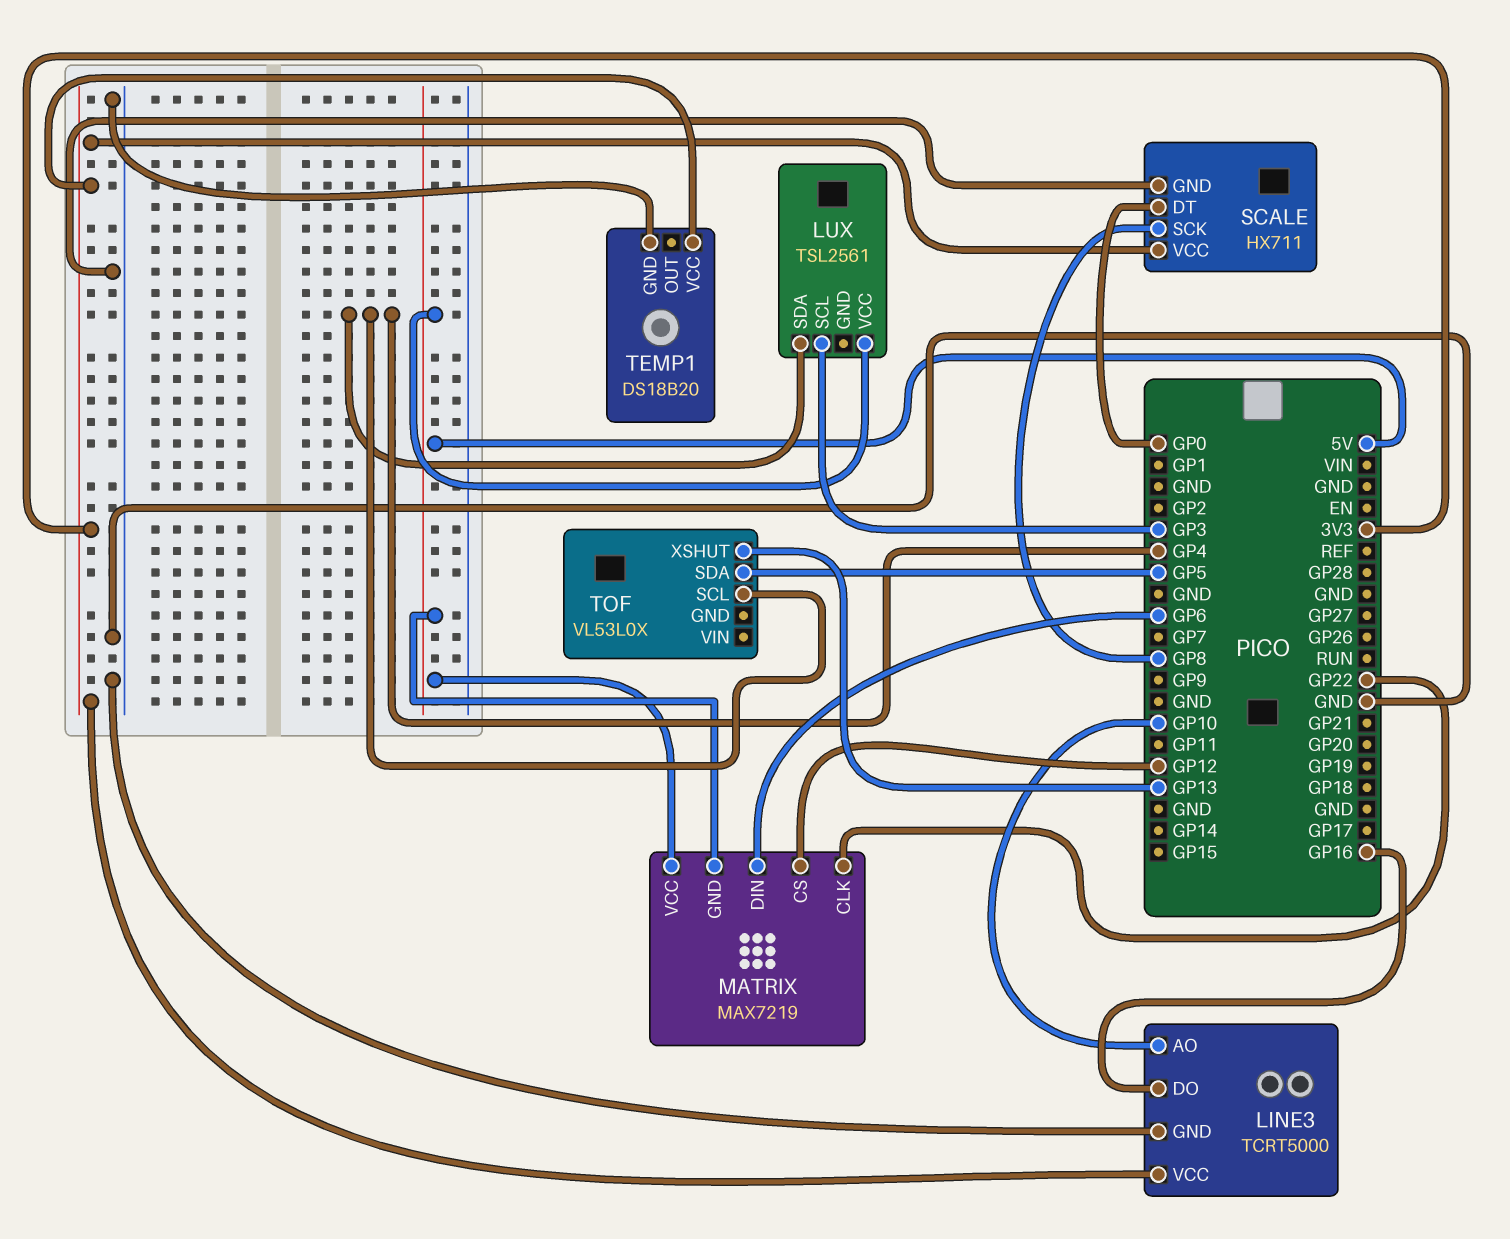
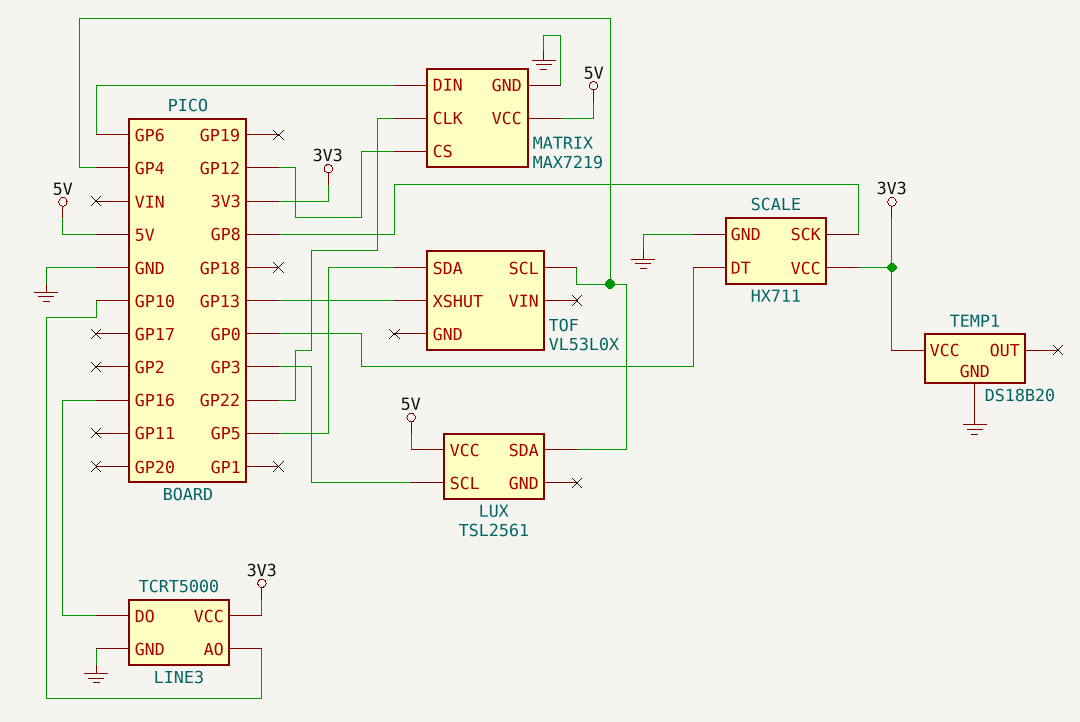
MATRIX pin GND: 5V -> GND

